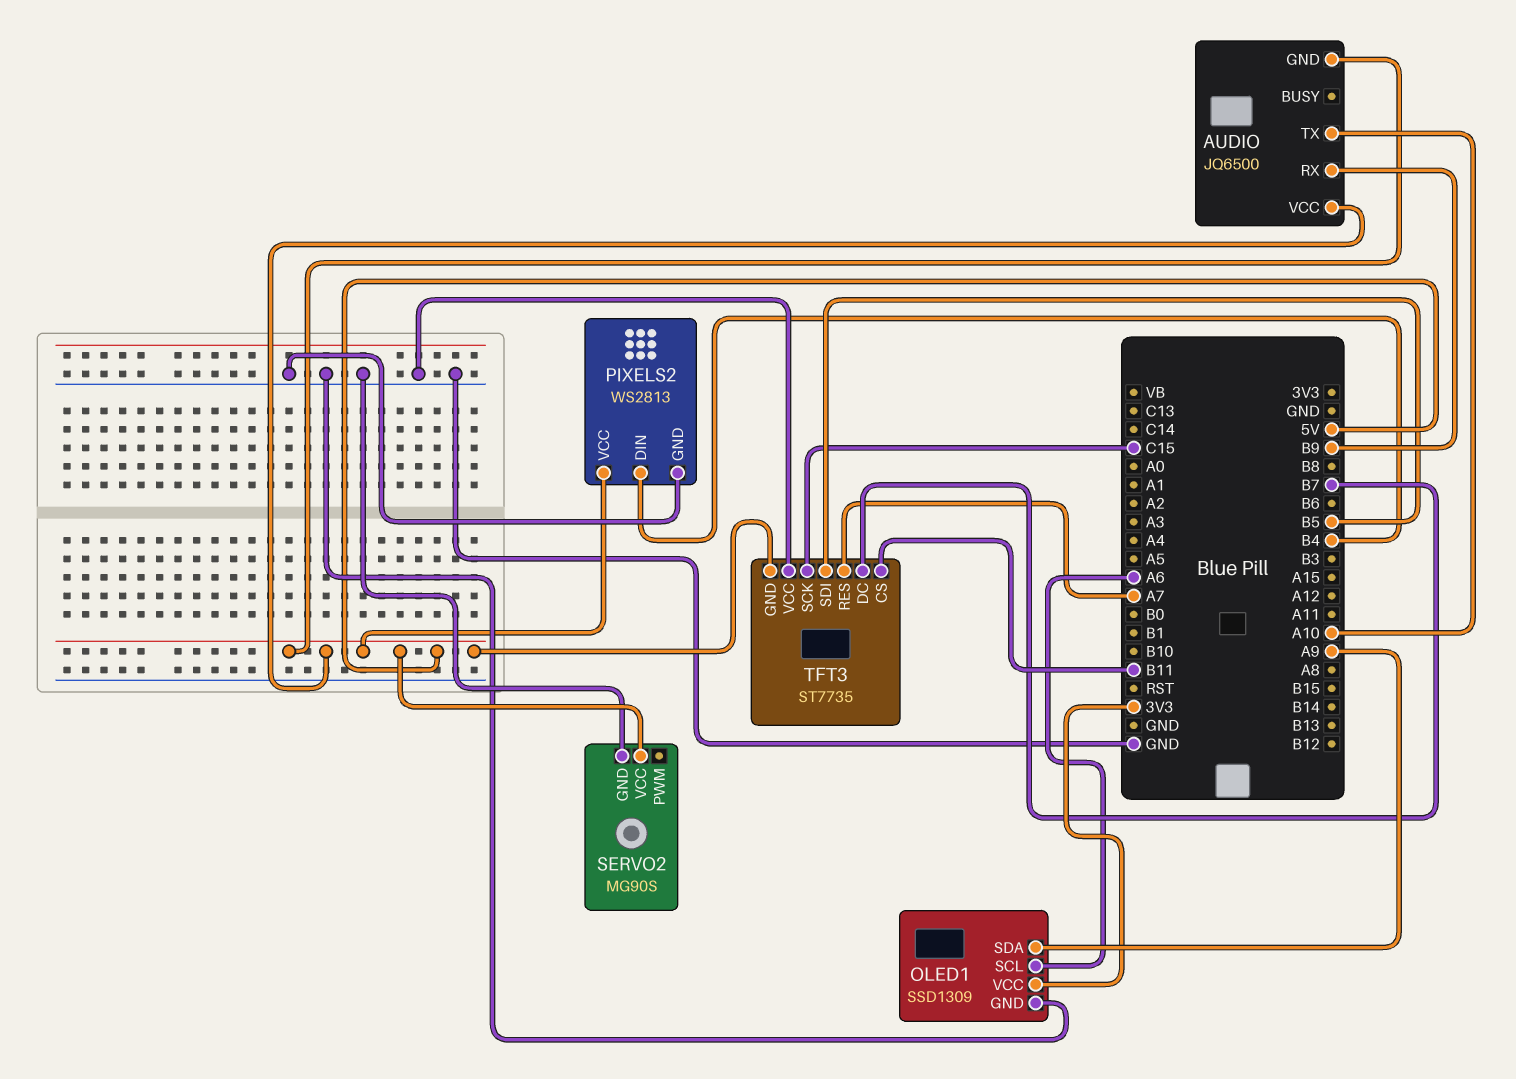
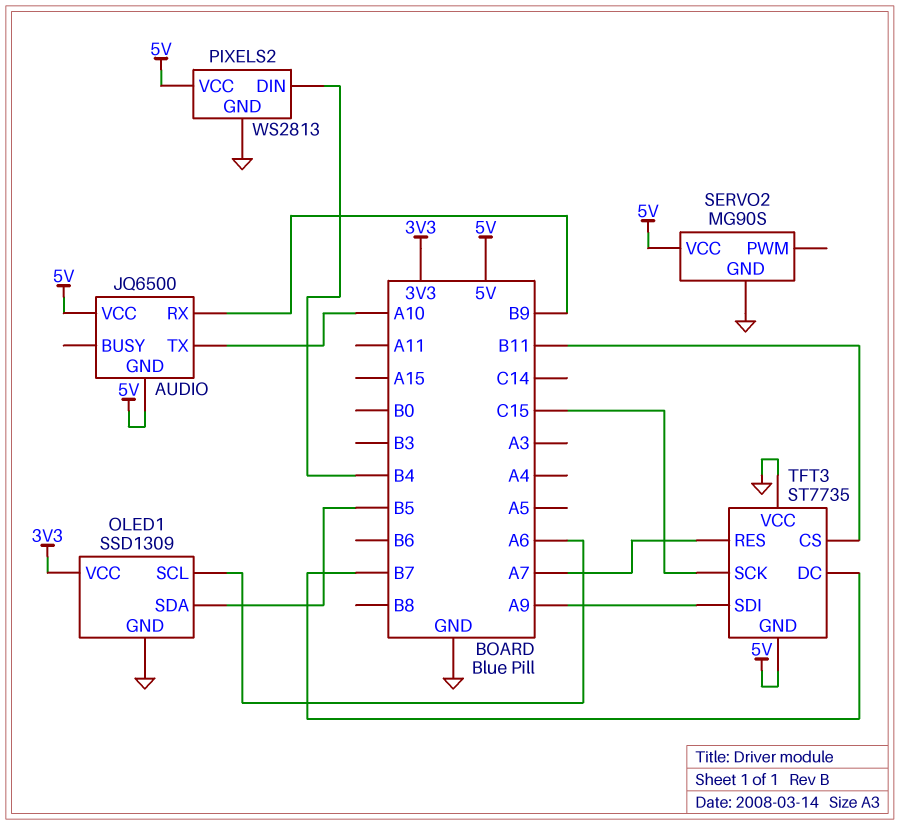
OLED1 pin SDA: A9 -> B5
TFT3 pin SDI: B5 -> A9

